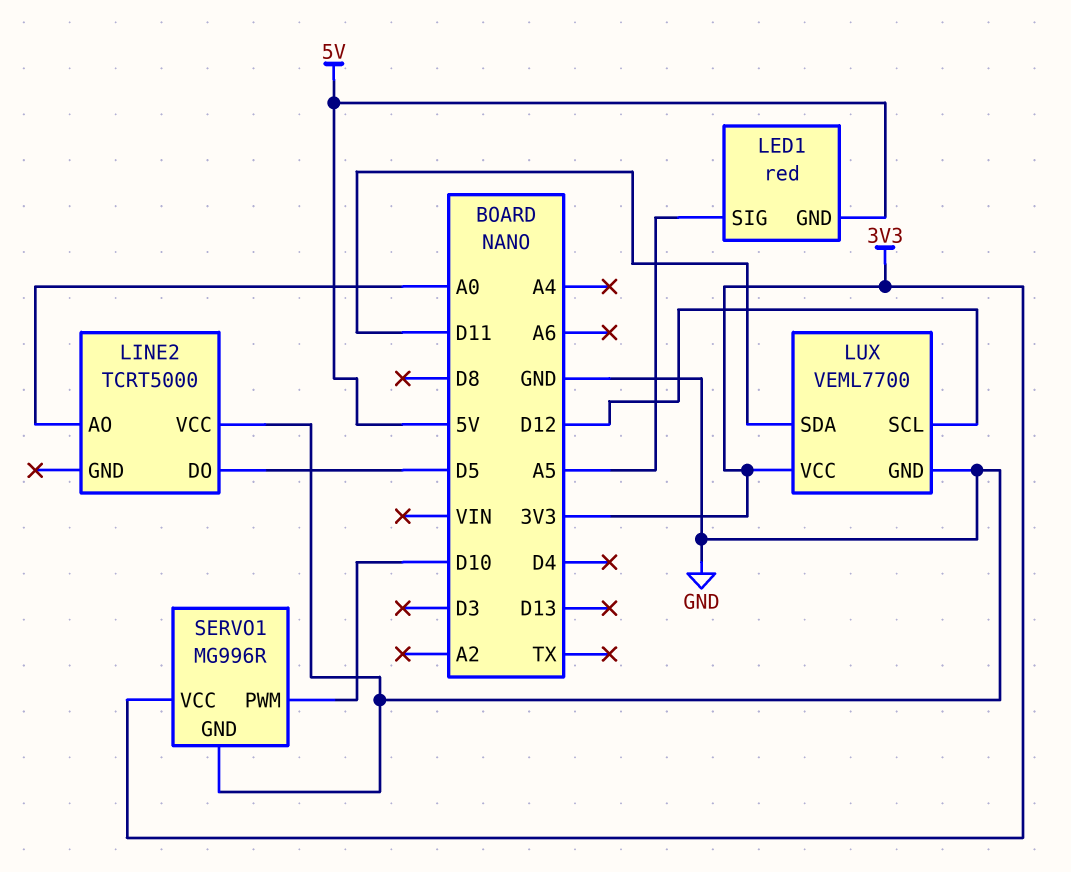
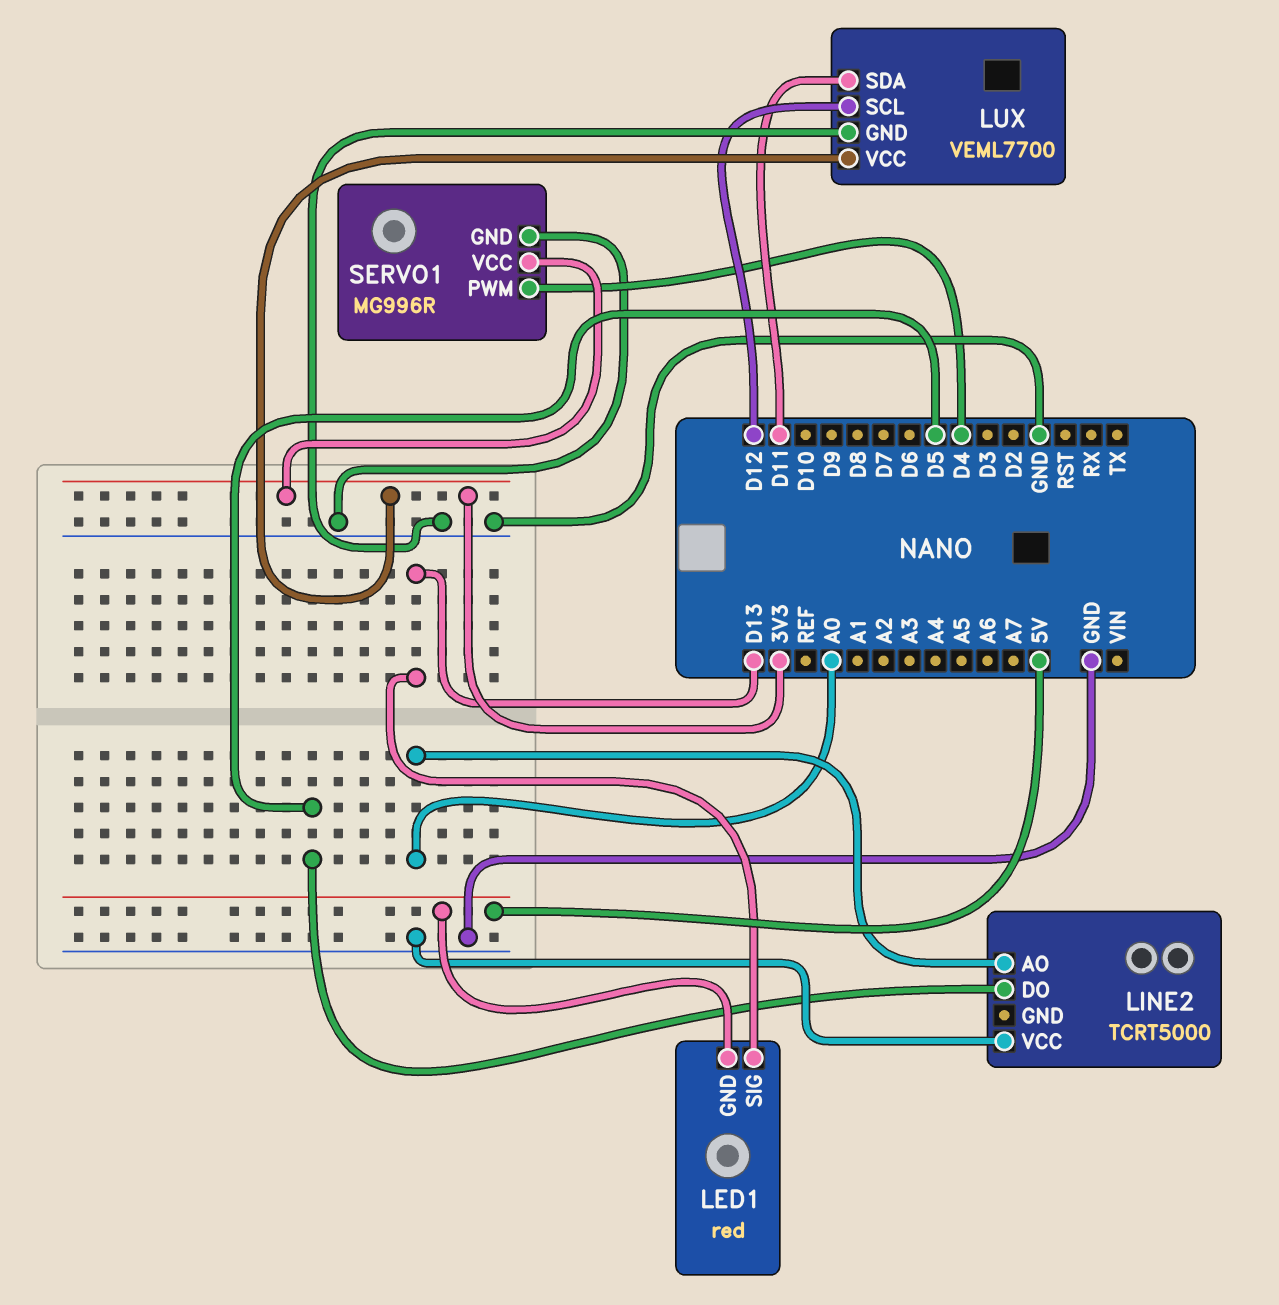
LED1 pin SIG: A5 -> D13
SERVO1 pin PWM: D10 -> D4

